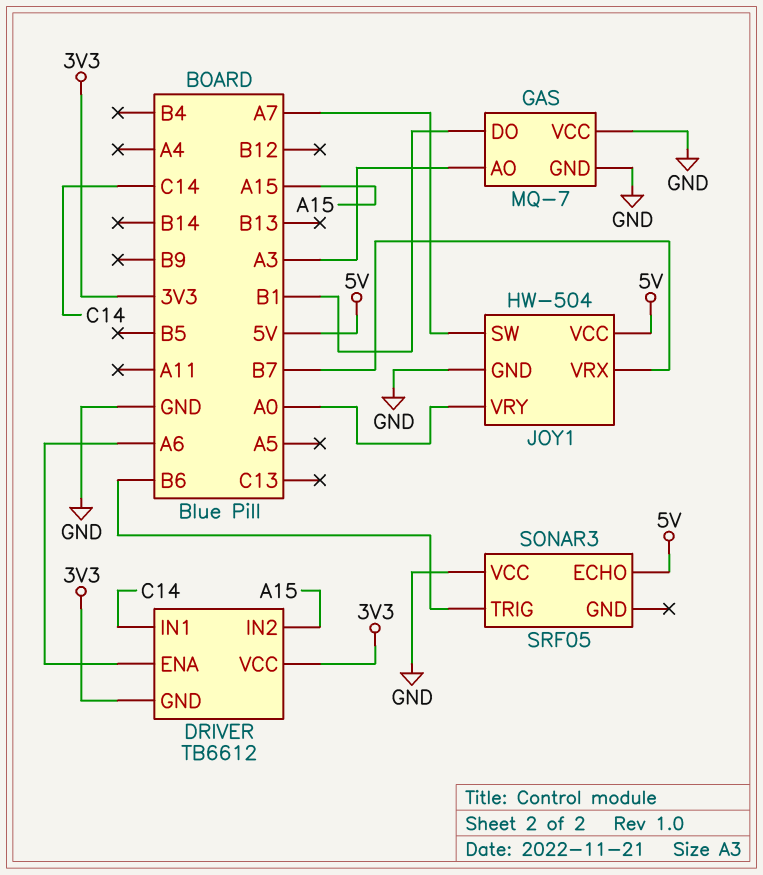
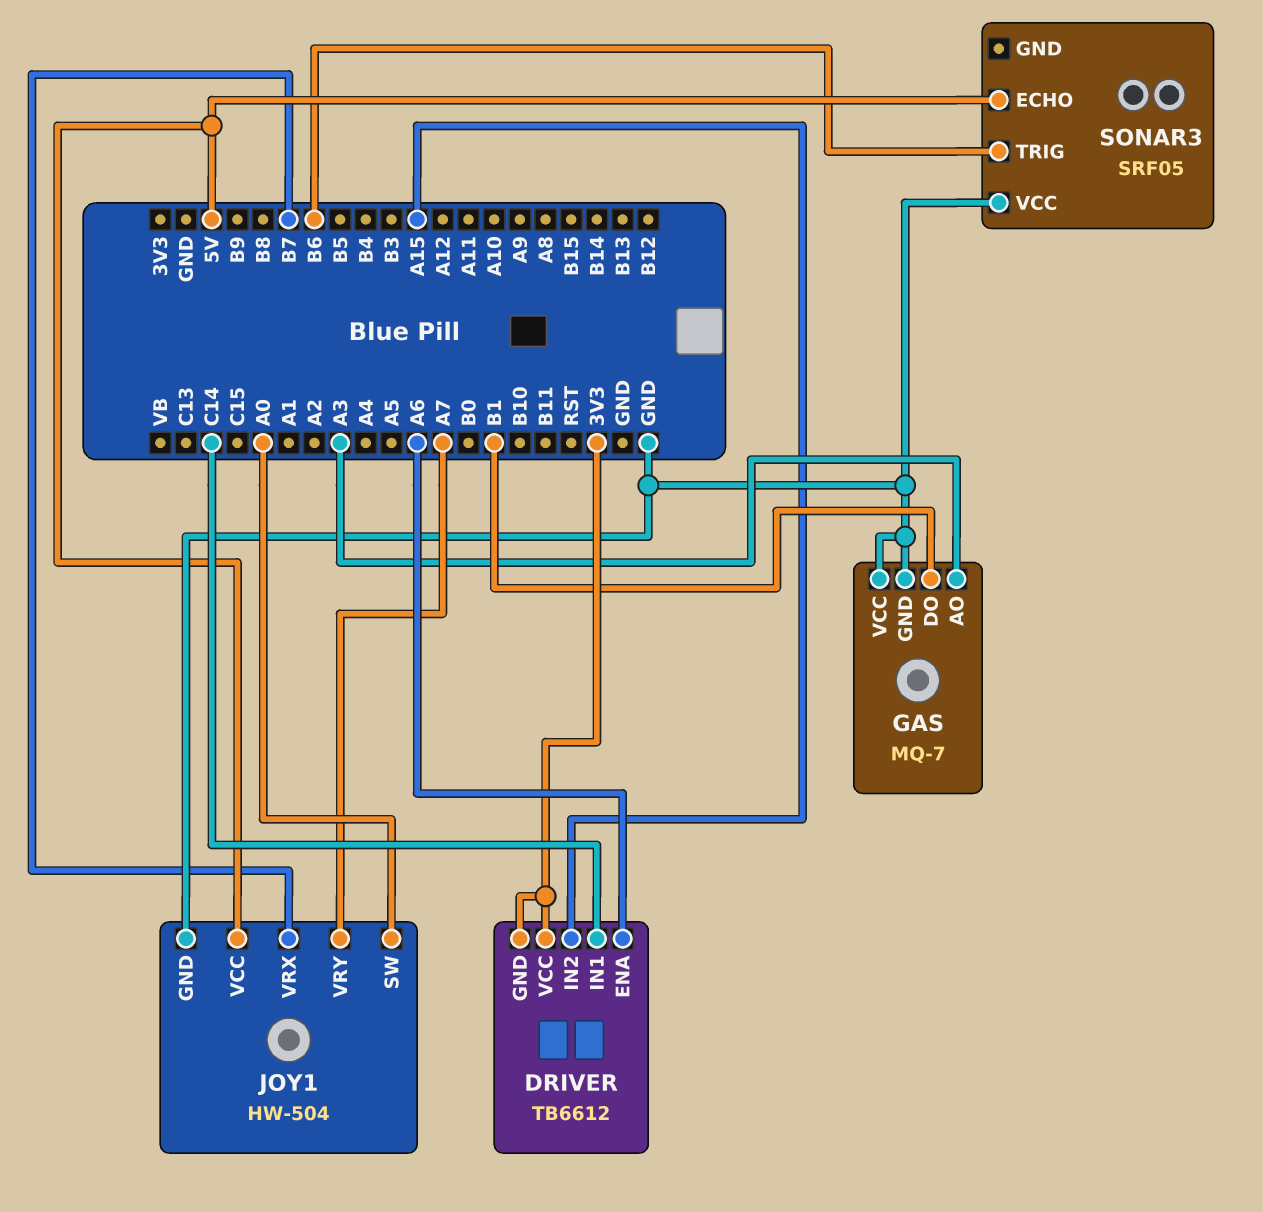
JOY1 pin SW: A7 -> A0
JOY1 pin VRY: A0 -> A7

